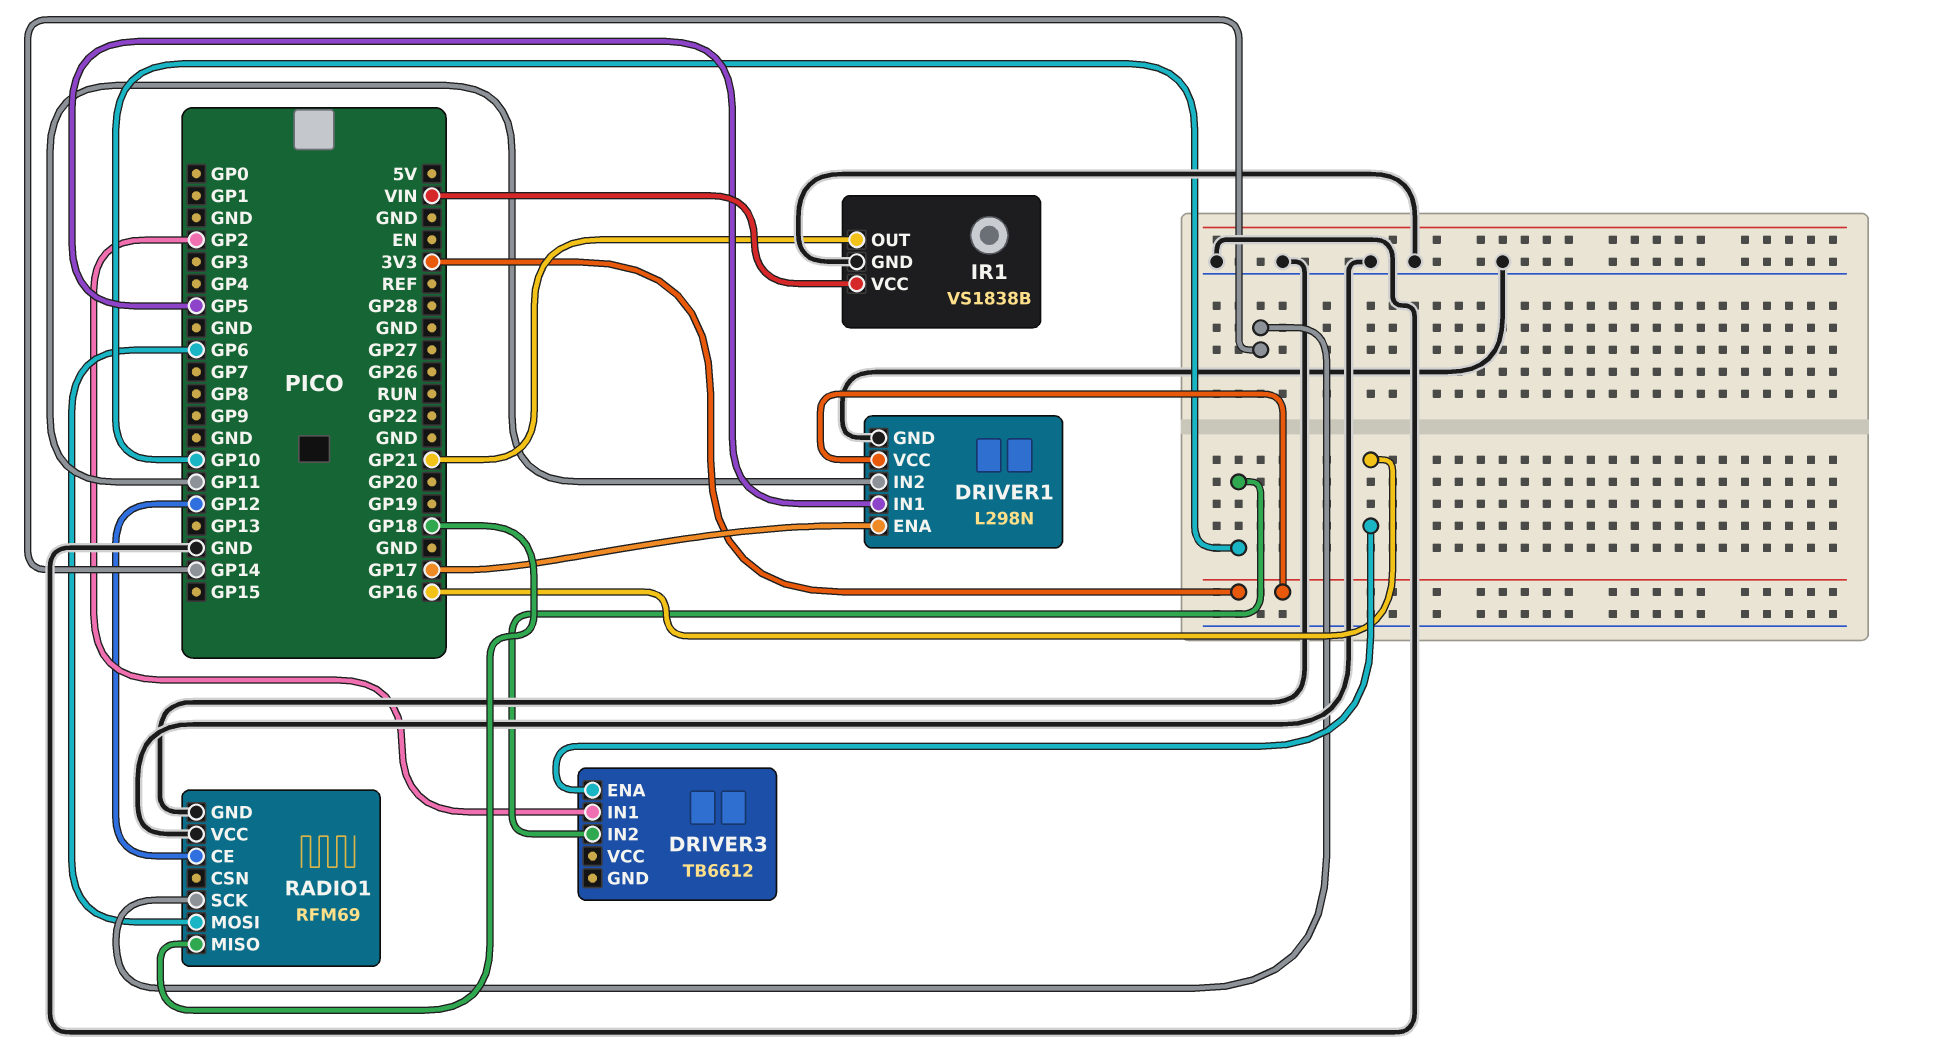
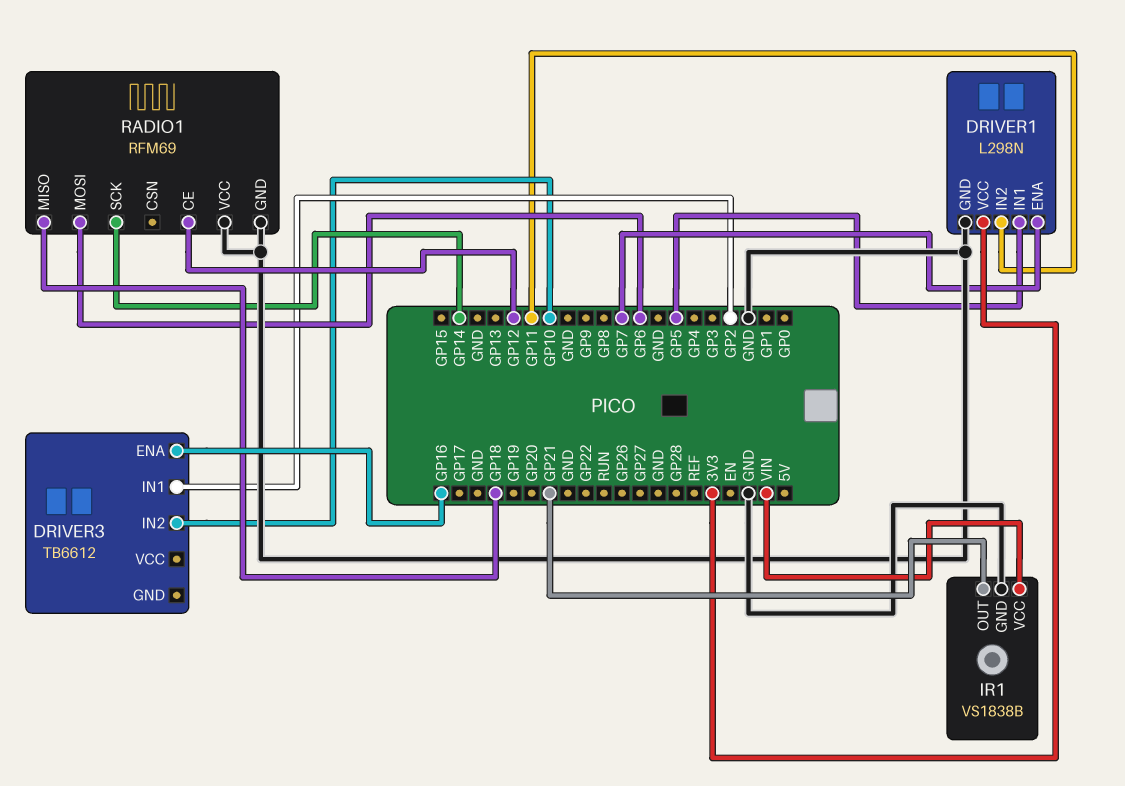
DRIVER1 pin ENA: GP17 -> GP7

